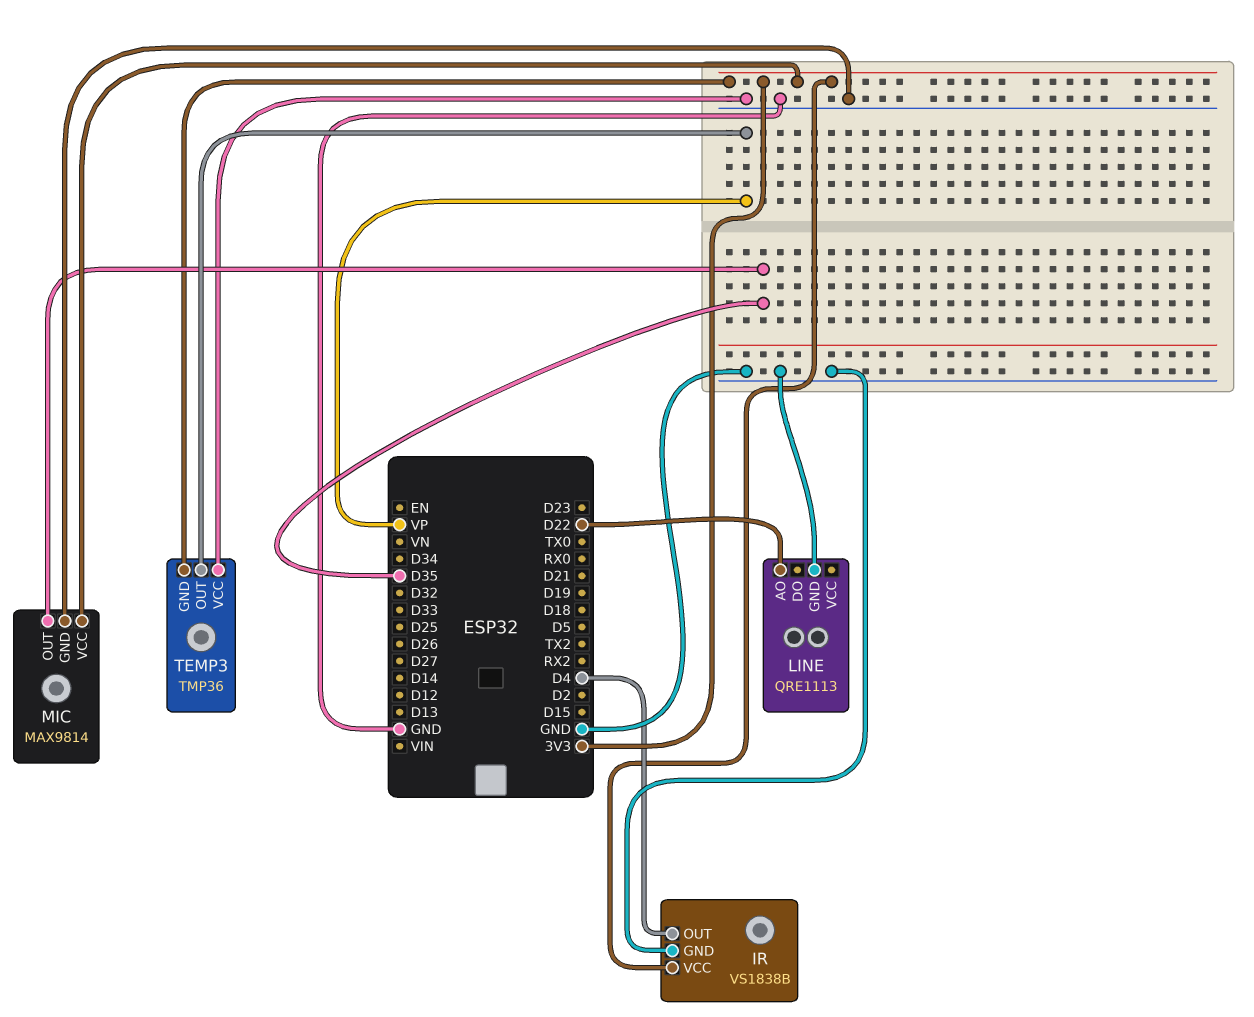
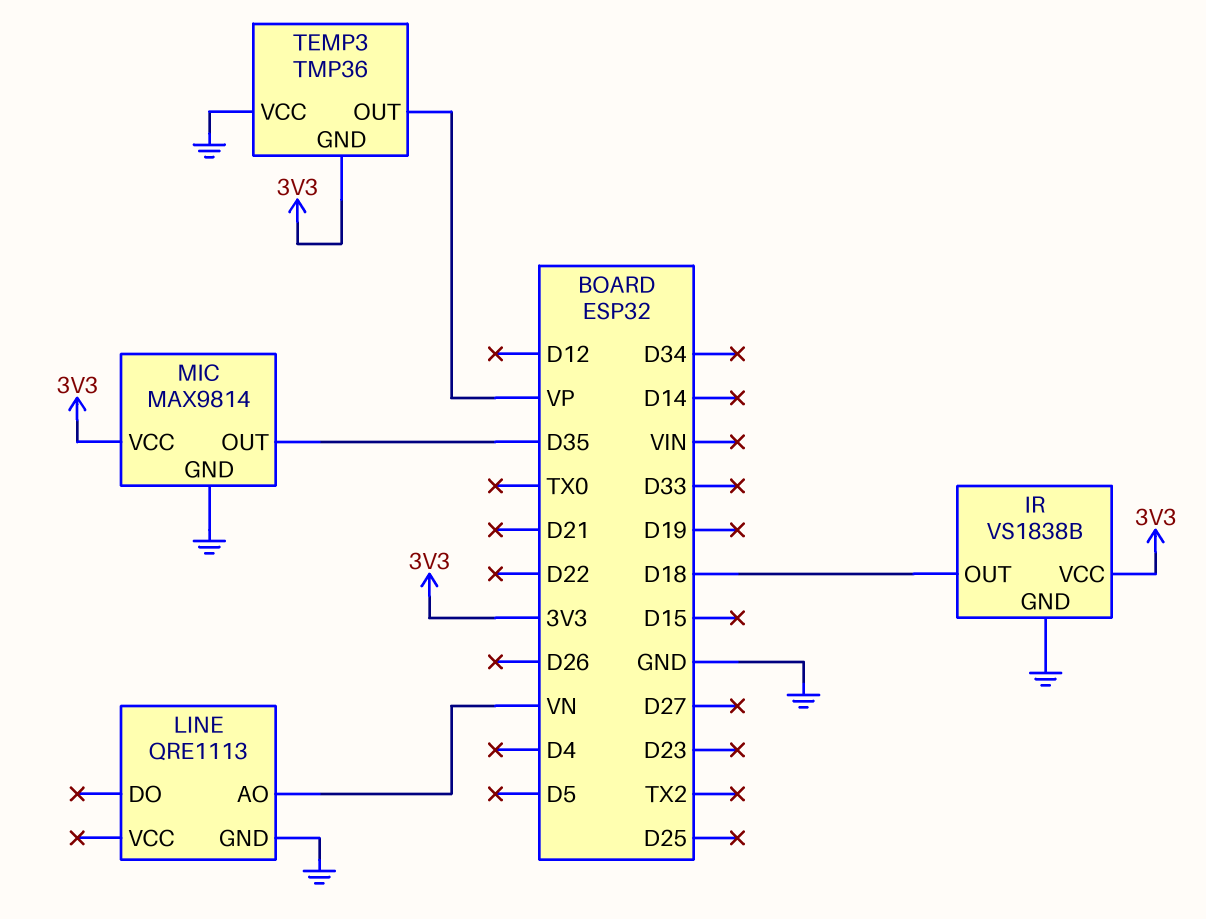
IR pin OUT: D4 -> D18
LINE pin AO: D22 -> VN

